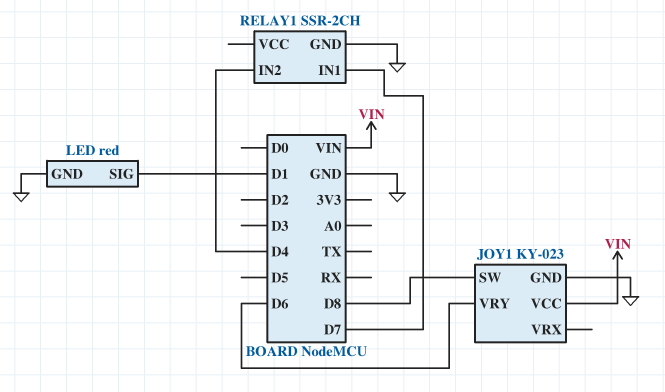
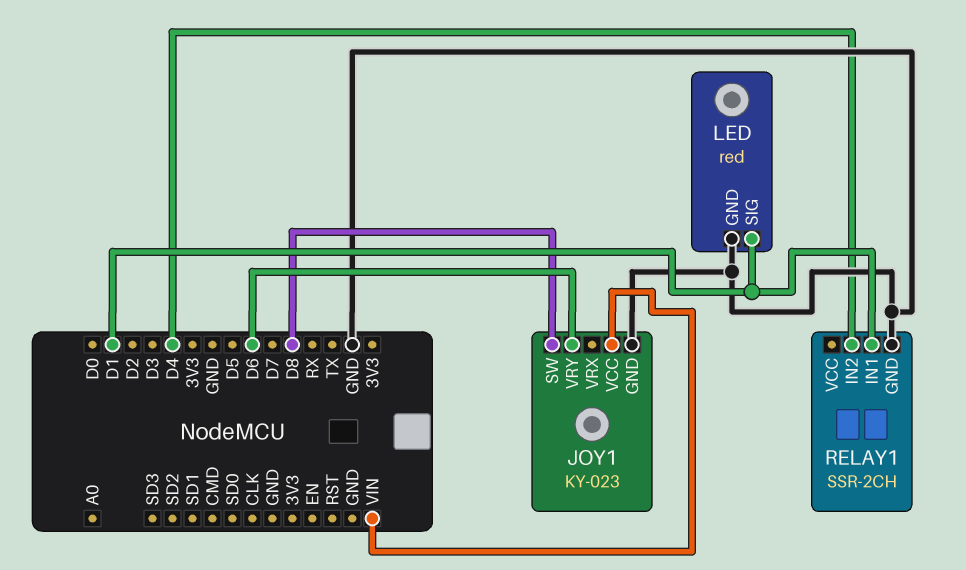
RELAY1 pin IN1: D7 -> D1

